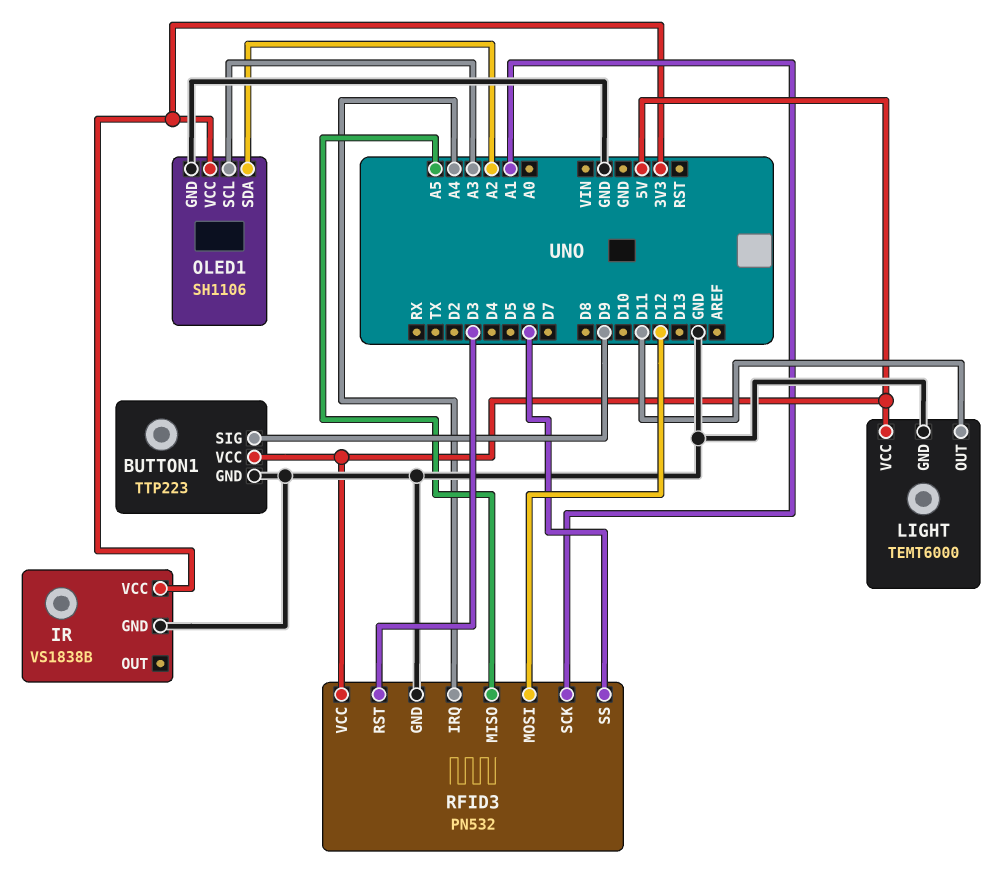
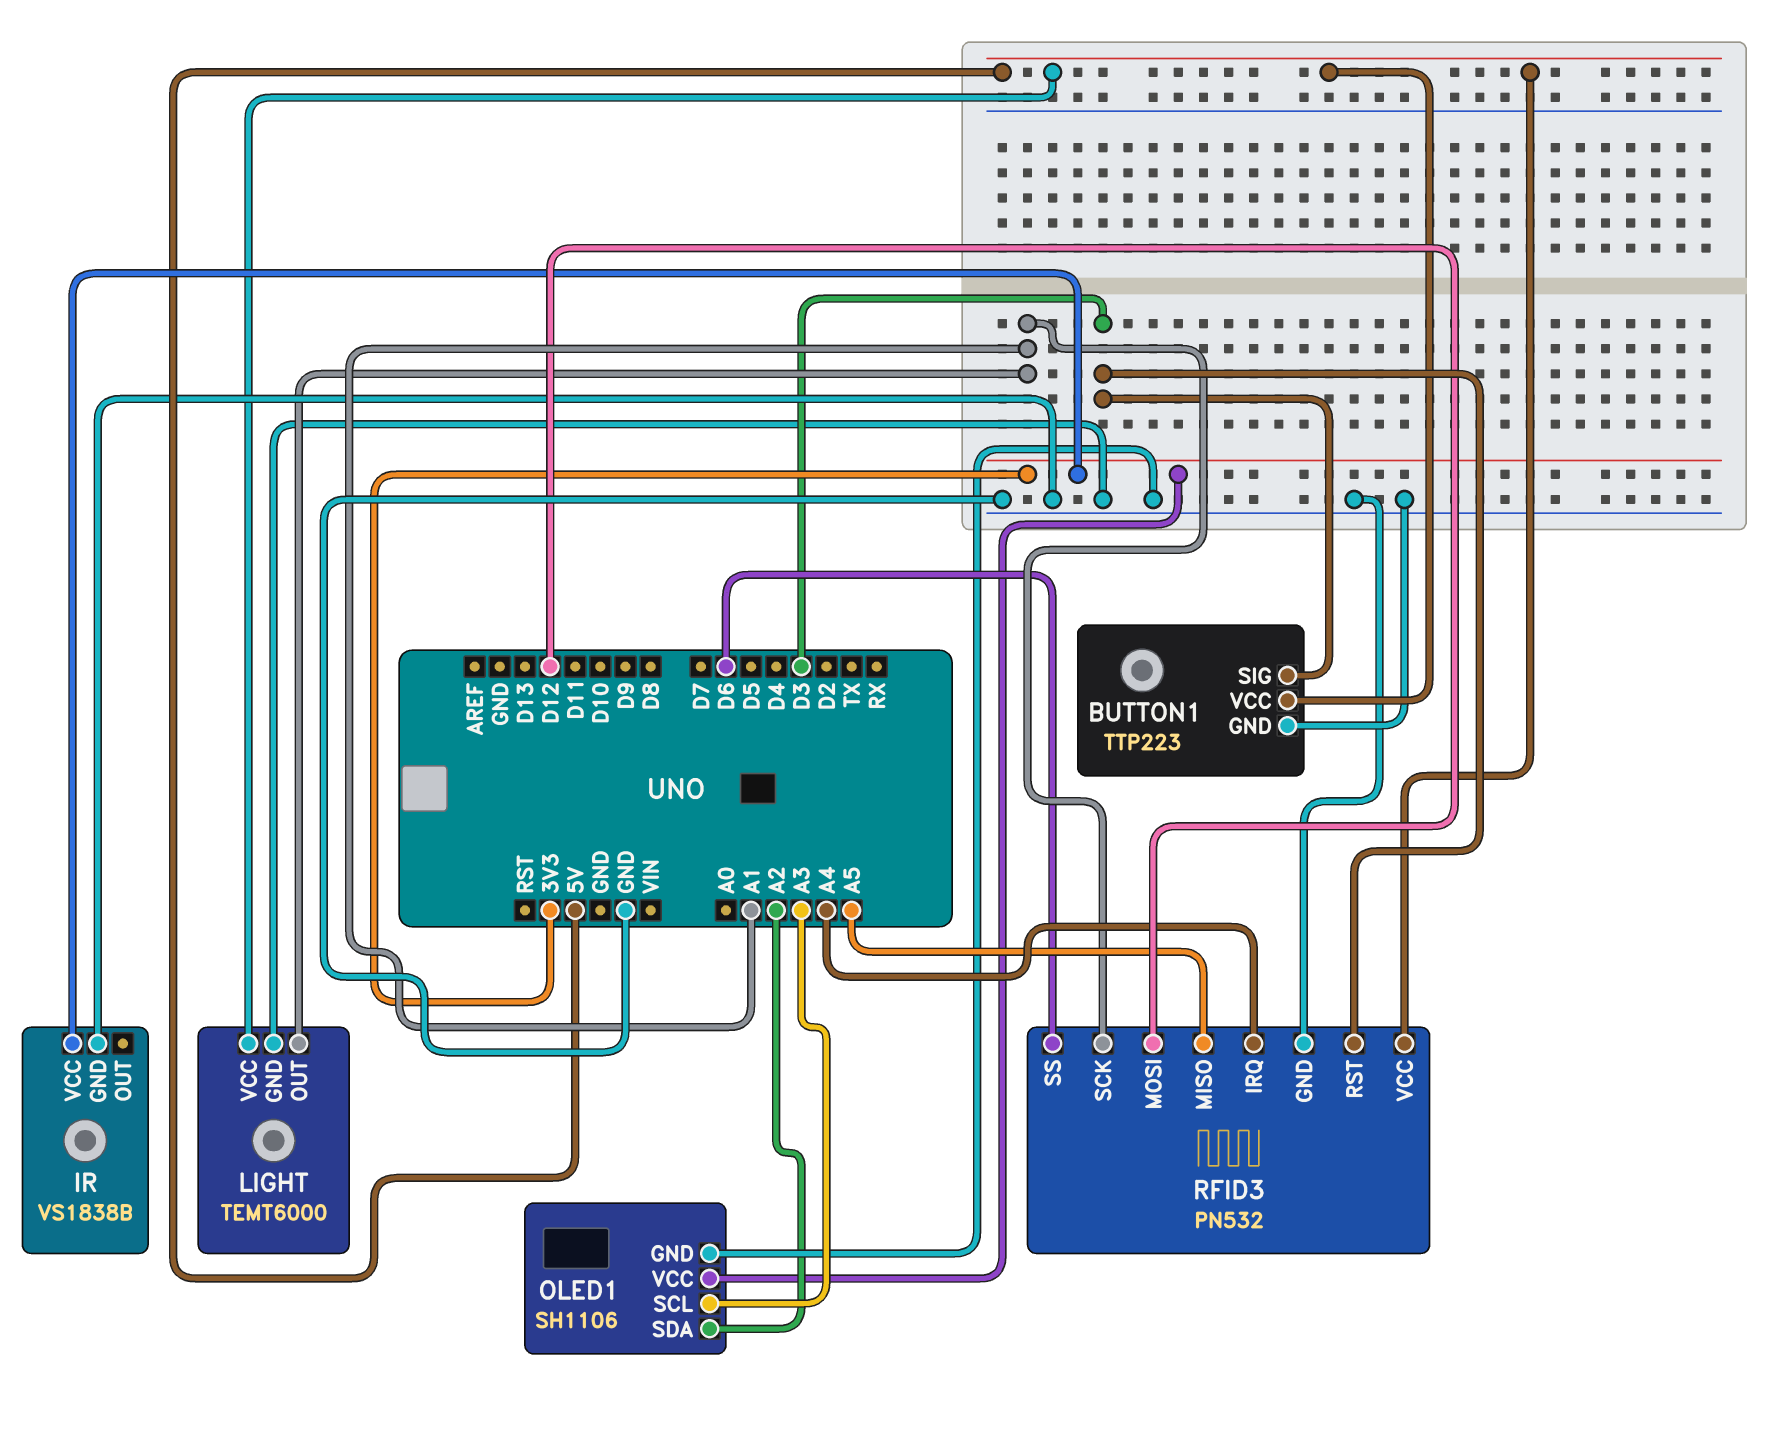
BUTTON1 pin SIG: D9 -> D3
LIGHT pin OUT: D11 -> A1

